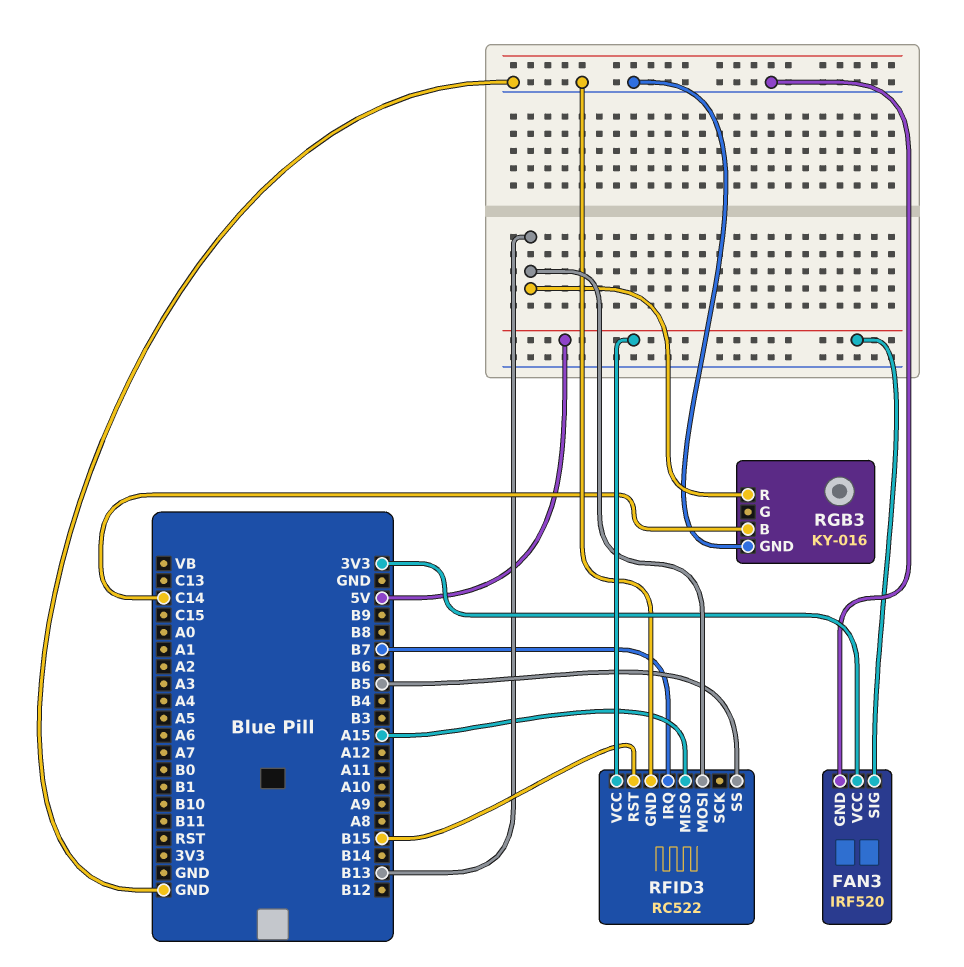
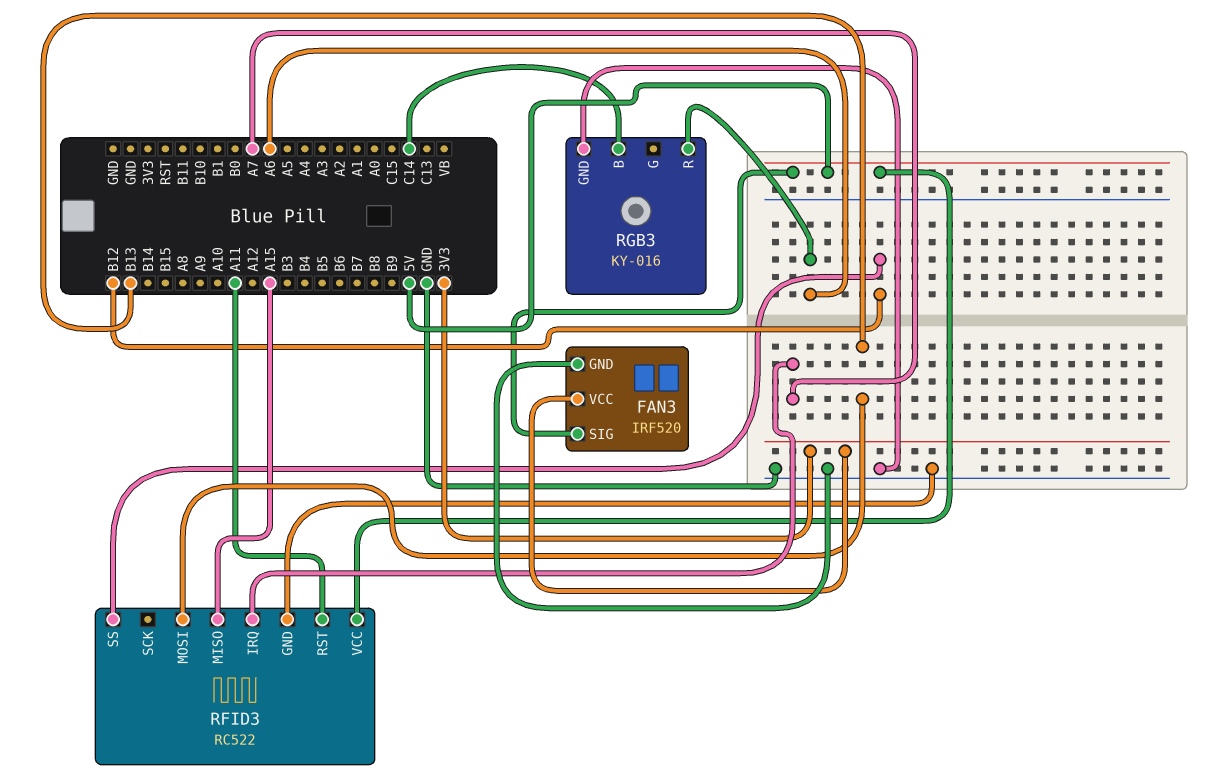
RFID3 pin IRQ: B7 -> A7
RFID3 pin RST: B15 -> A11
RFID3 pin SS: B5 -> B12
RGB3 pin R: B13 -> A6

